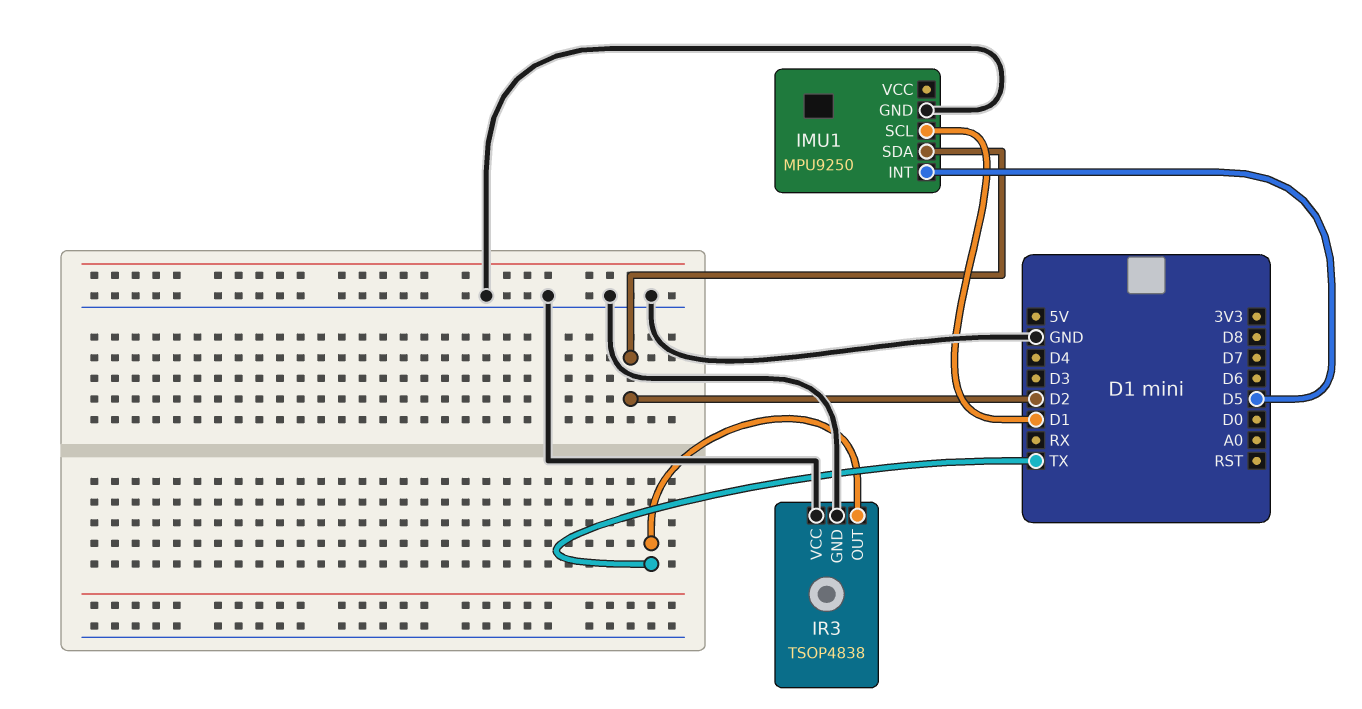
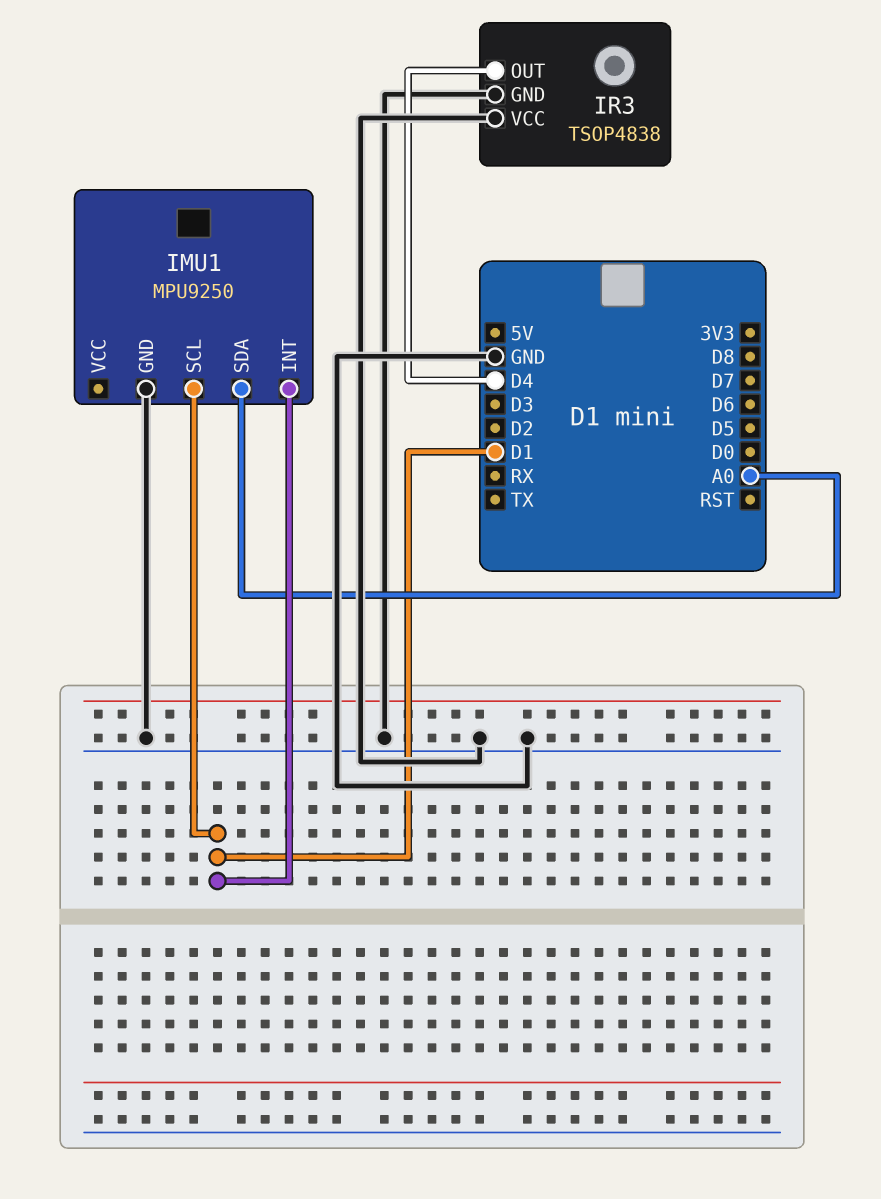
IMU1 pin INT: D5 -> D1
IMU1 pin SDA: D2 -> A0
IR3 pin OUT: TX -> D4

